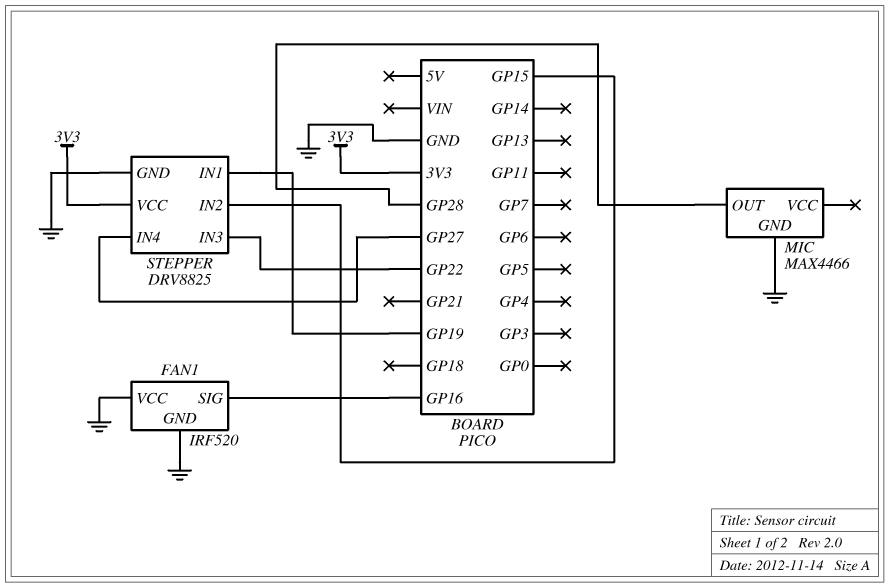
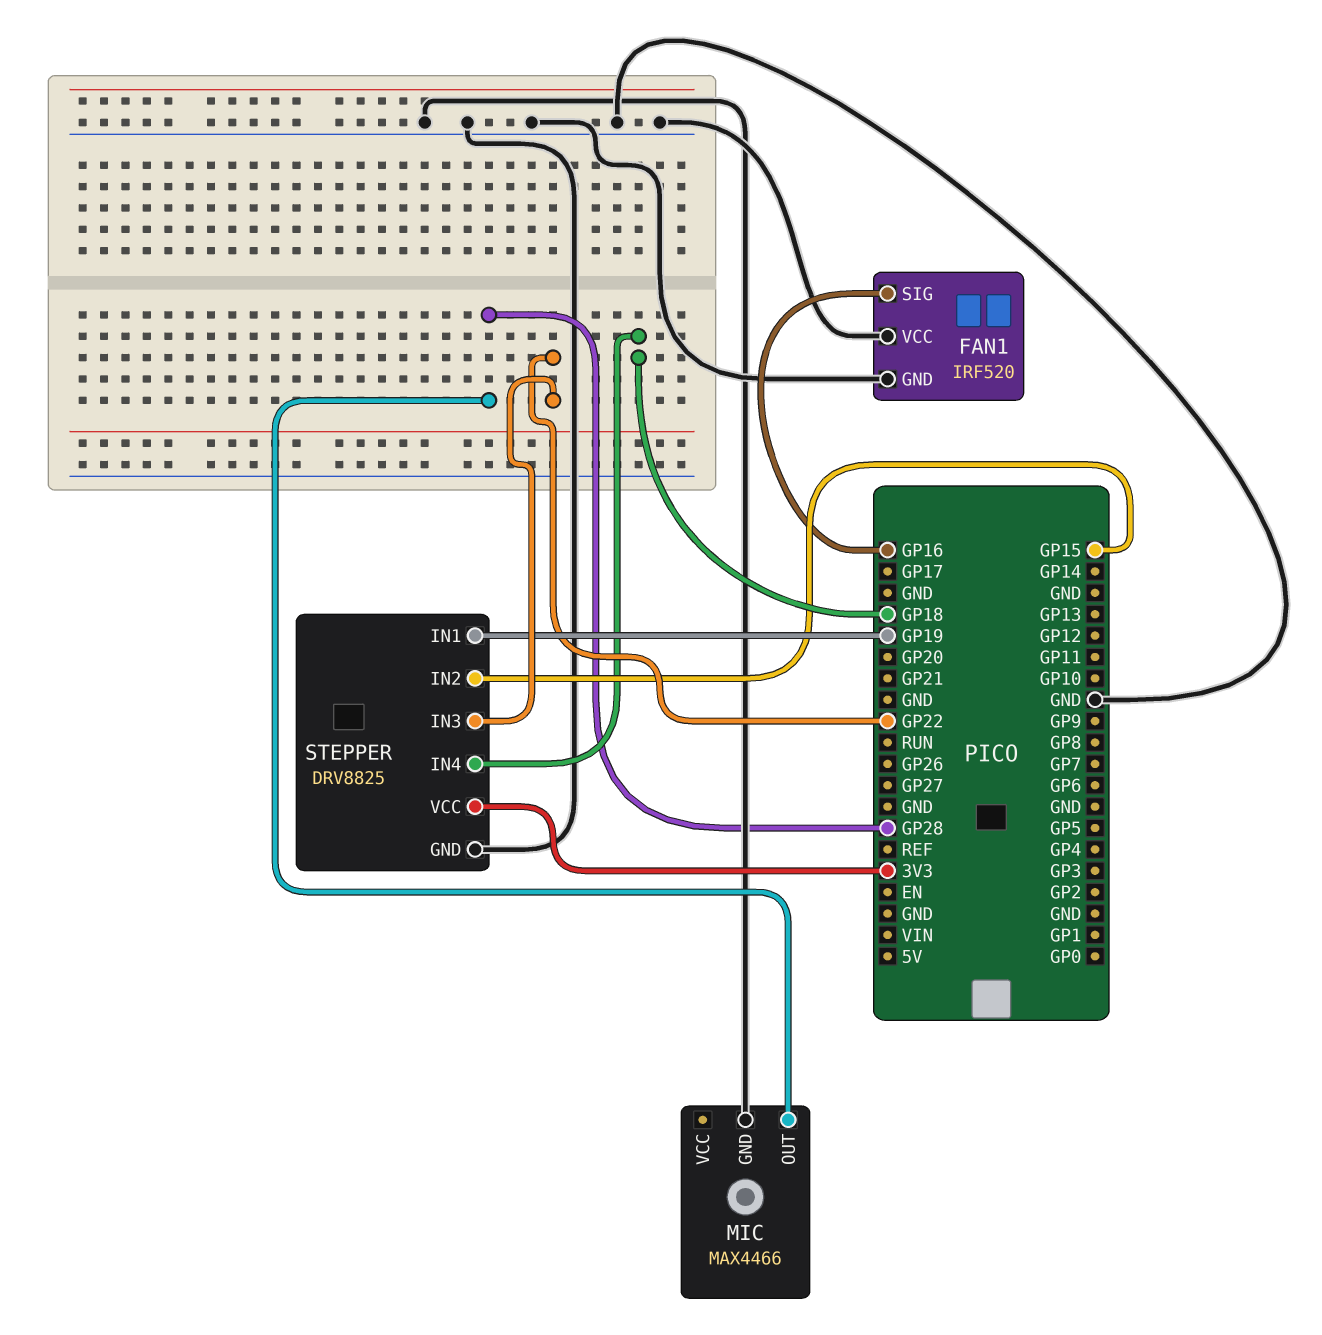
STEPPER pin IN4: GP27 -> GP18

